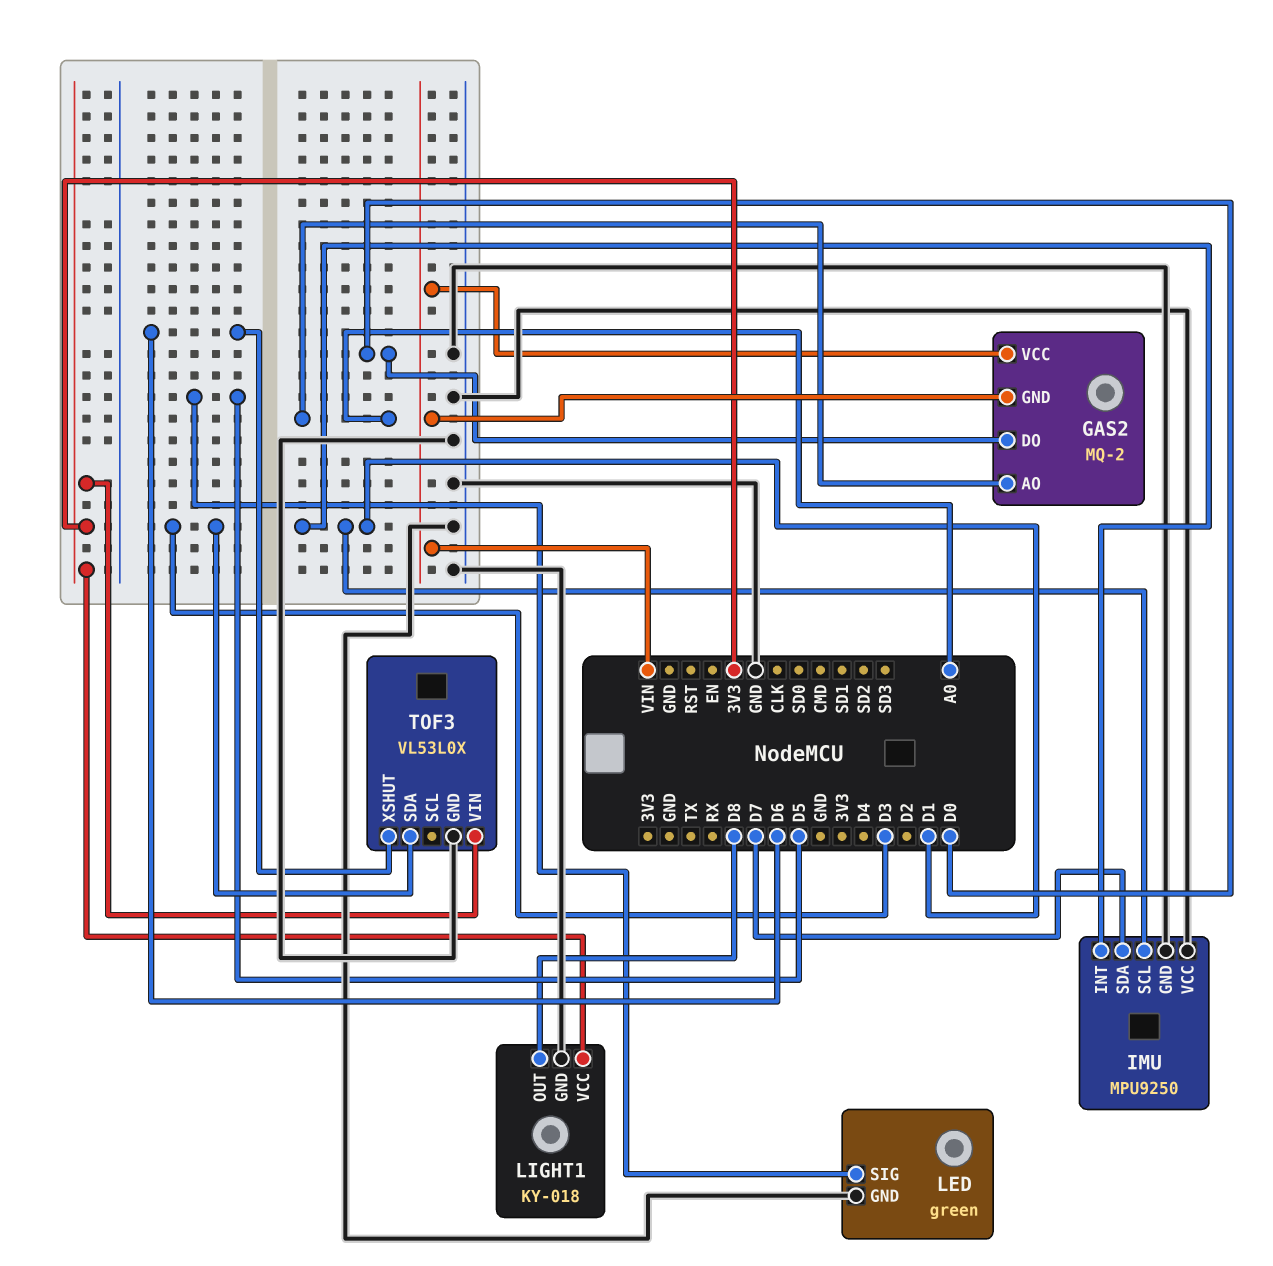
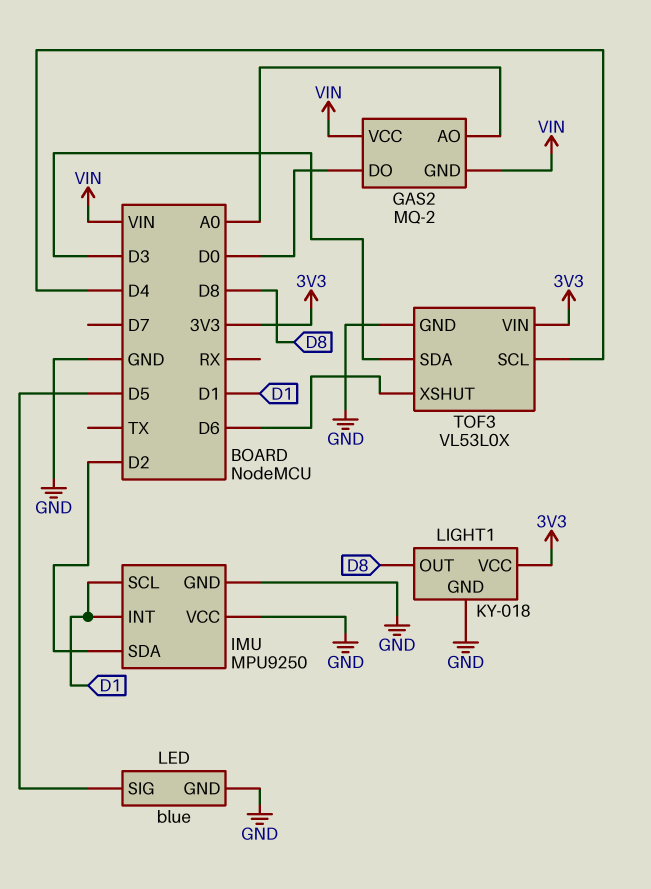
IMU pin SDA: D7 -> D2
LED: green -> blue
TOF3 pin SCL: none -> D4

